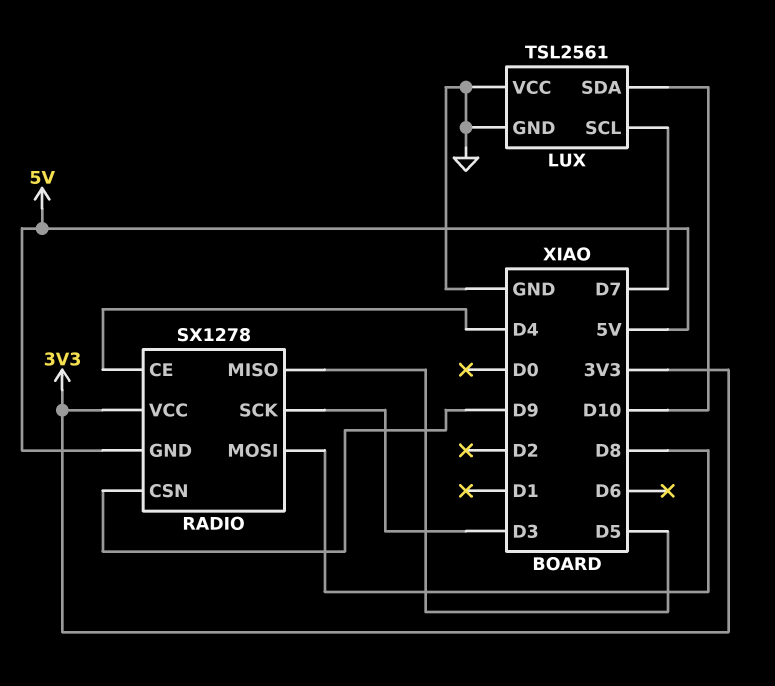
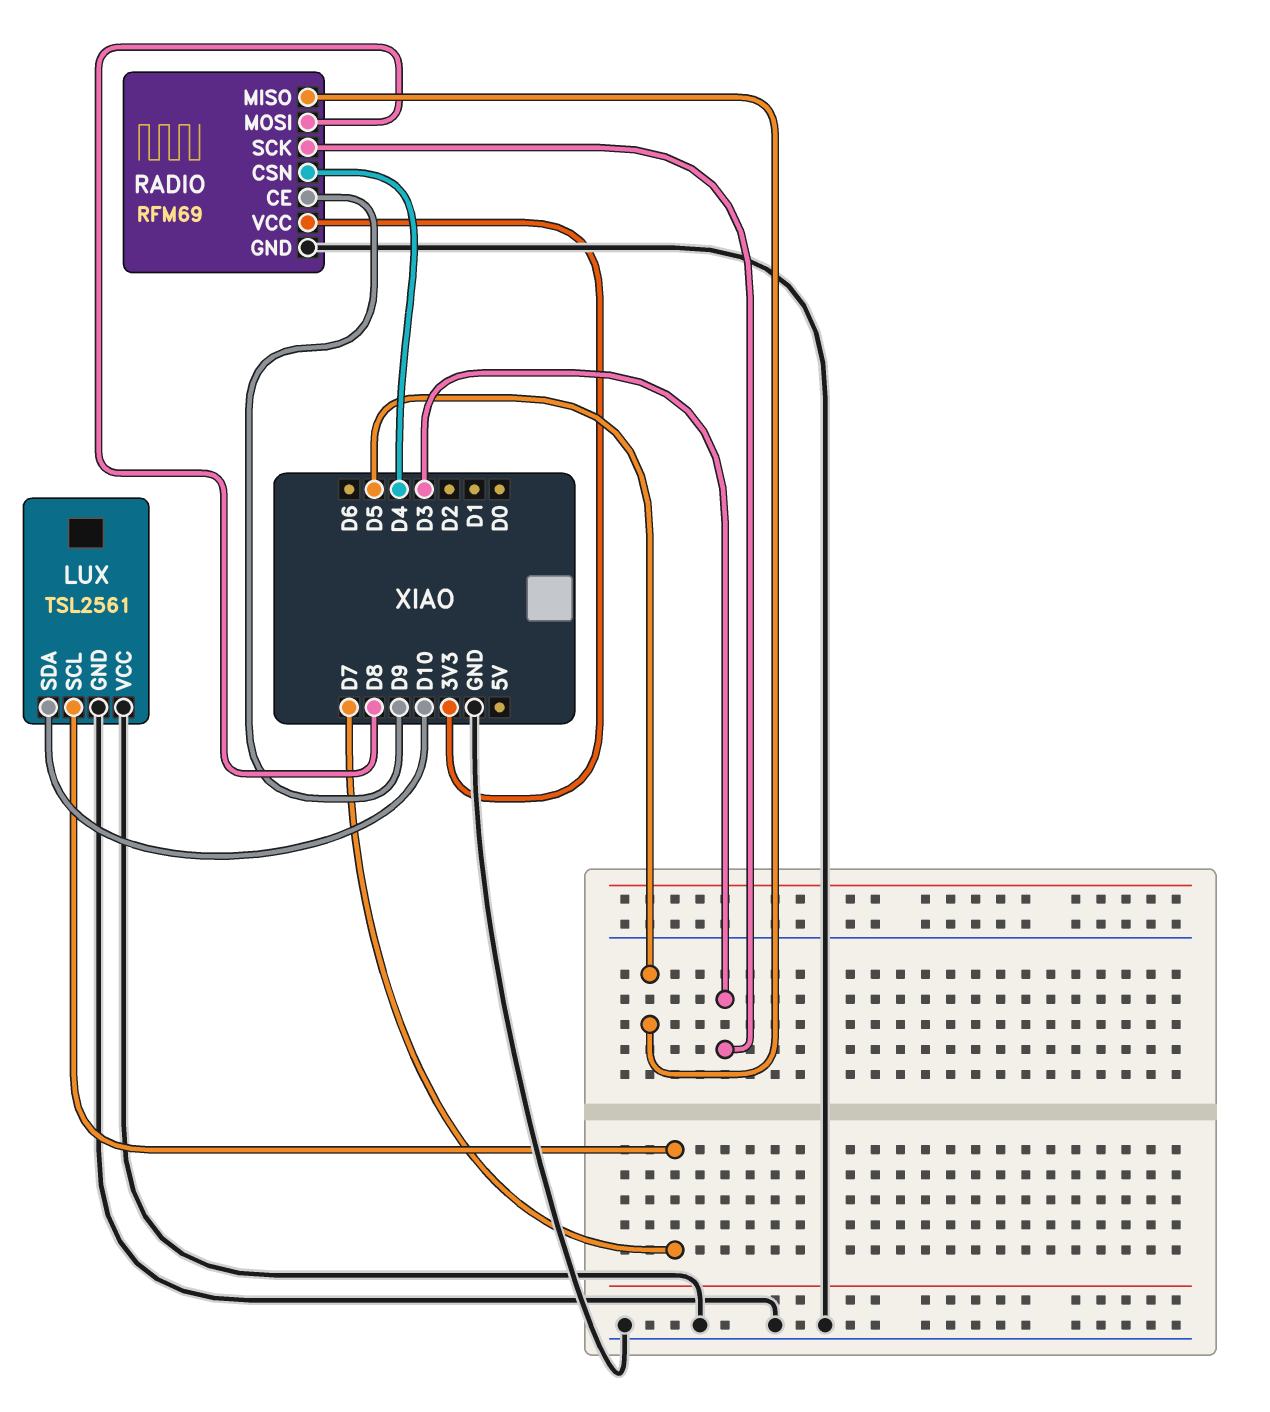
RADIO: SX1278 -> RFM69
RADIO pin CE: D4 -> D9
RADIO pin CSN: D9 -> D4
RADIO pin GND: 5V -> GND

